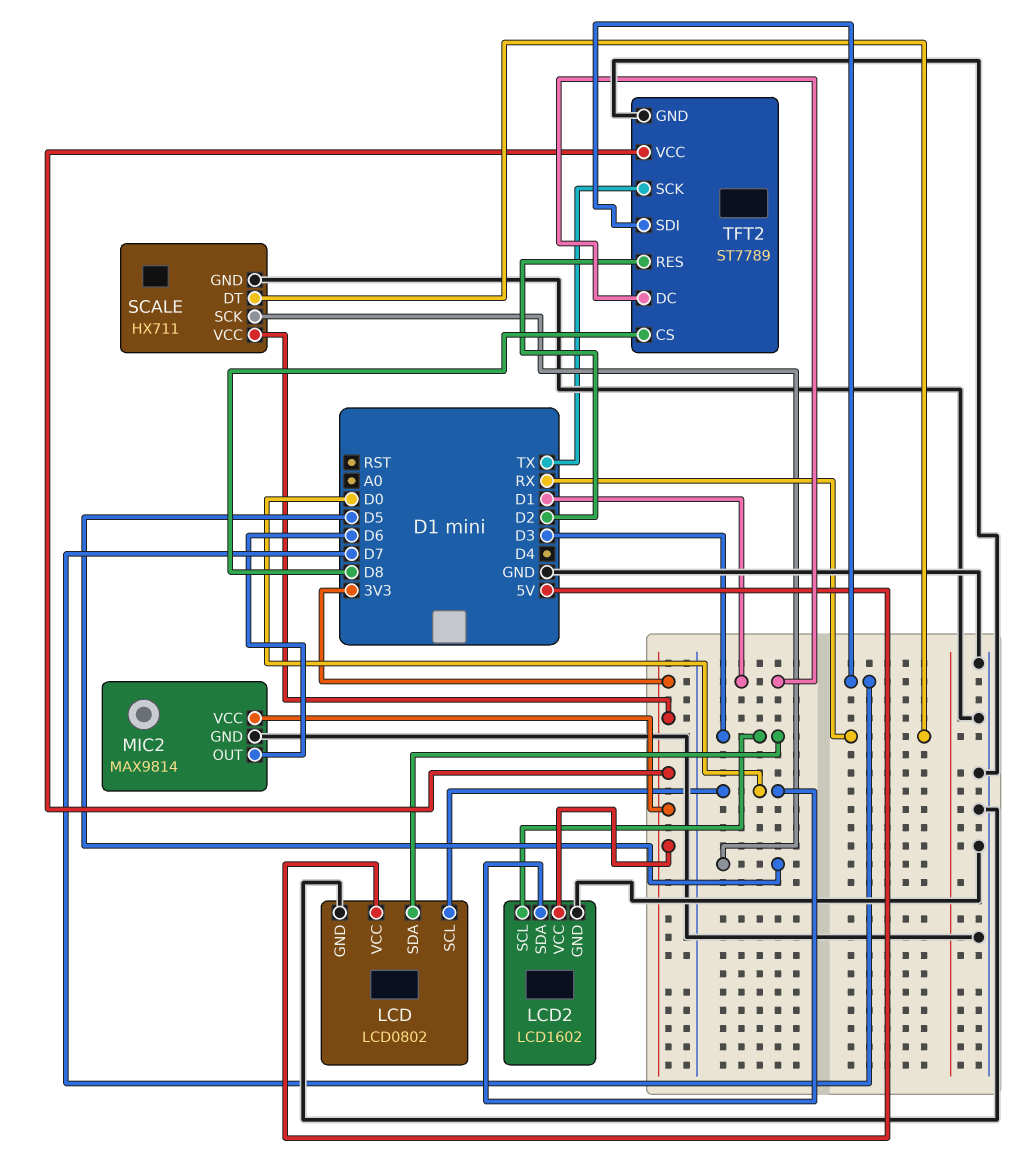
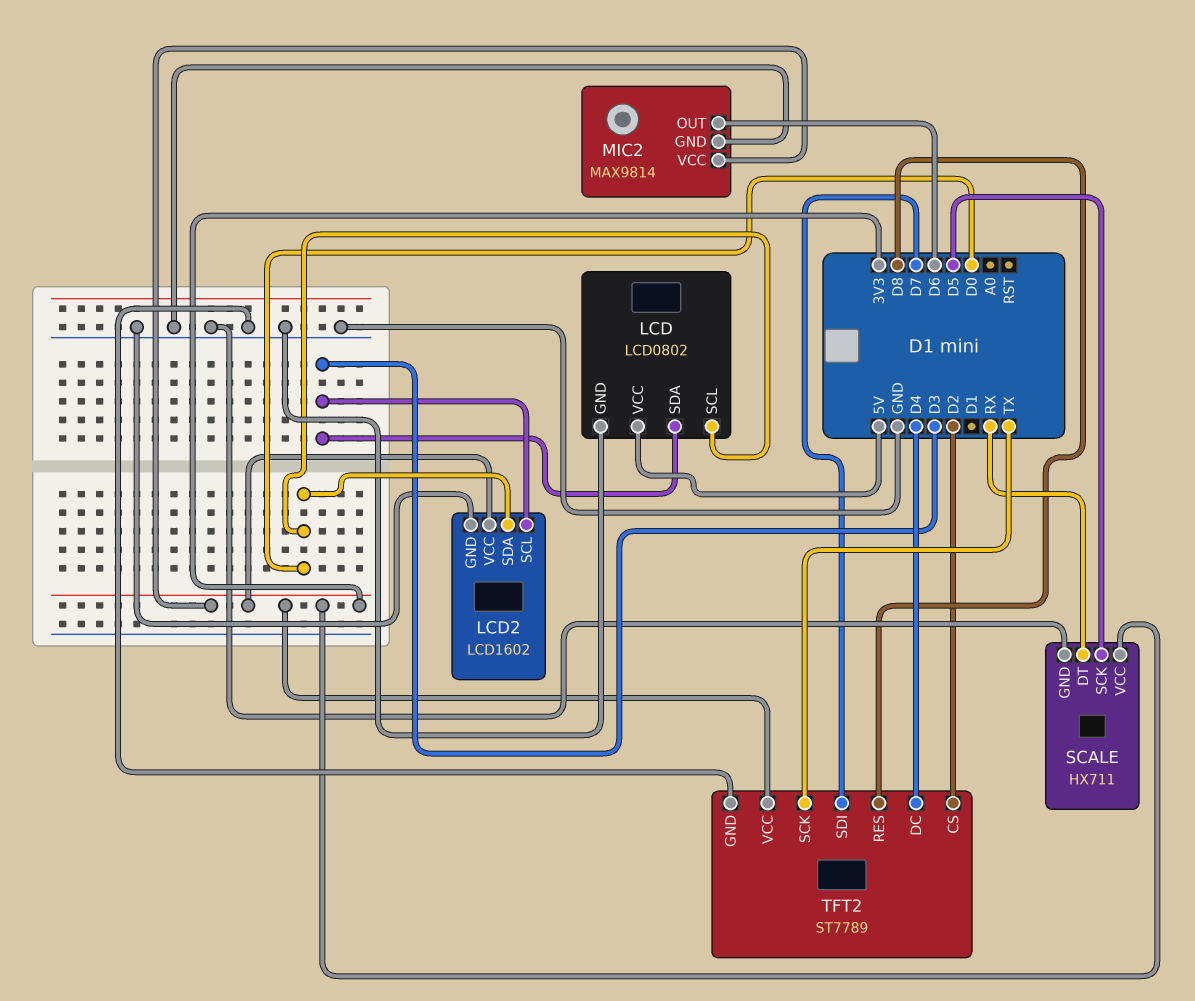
TFT2 pin CS: D8 -> D2
TFT2 pin DC: D1 -> D4
TFT2 pin RES: D2 -> D8

